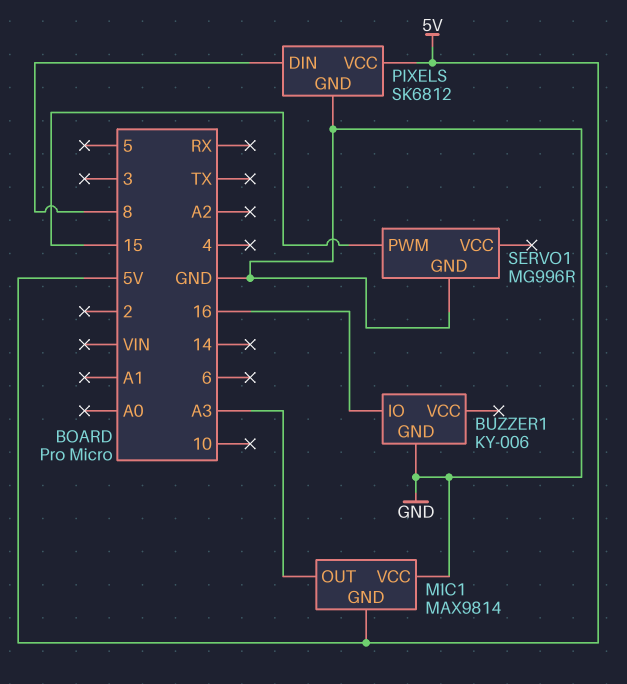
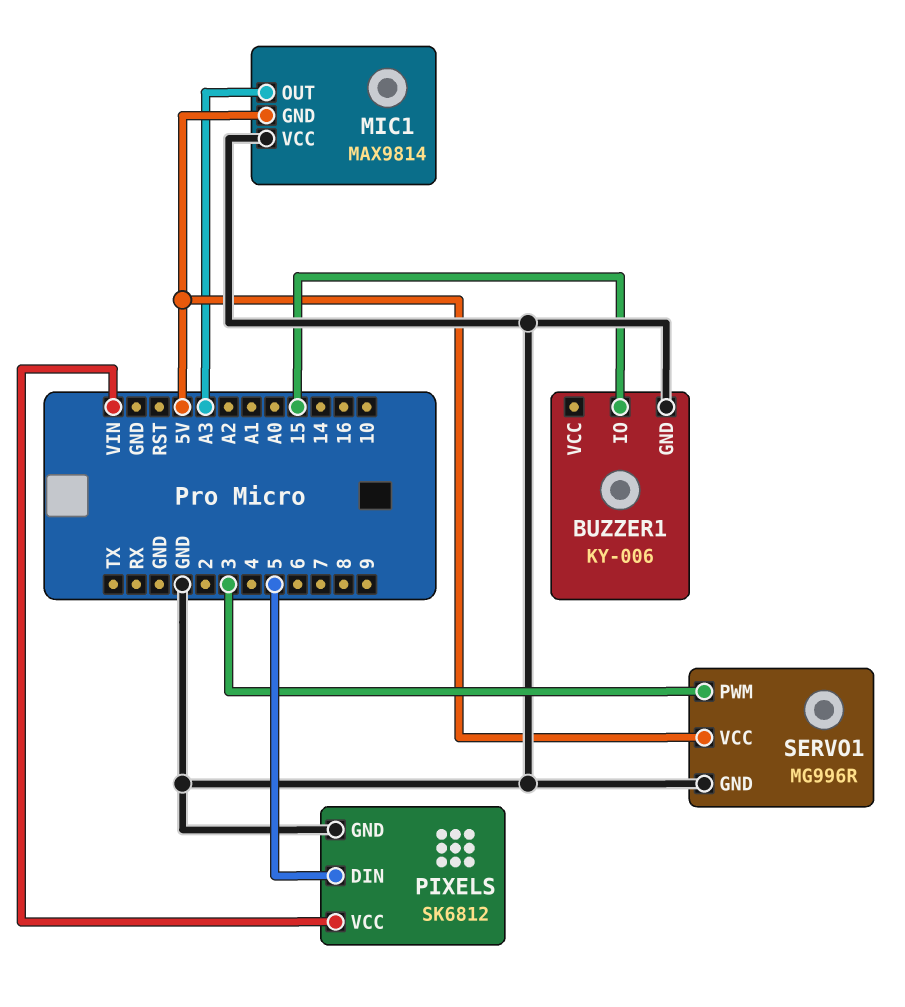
BUZZER1 pin IO: 16 -> 15
PIXELS pin DIN: 8 -> 5
PIXELS pin VCC: 5V -> VIN
SERVO1 pin PWM: 15 -> 3
SERVO1 pin VCC: none -> 5V

